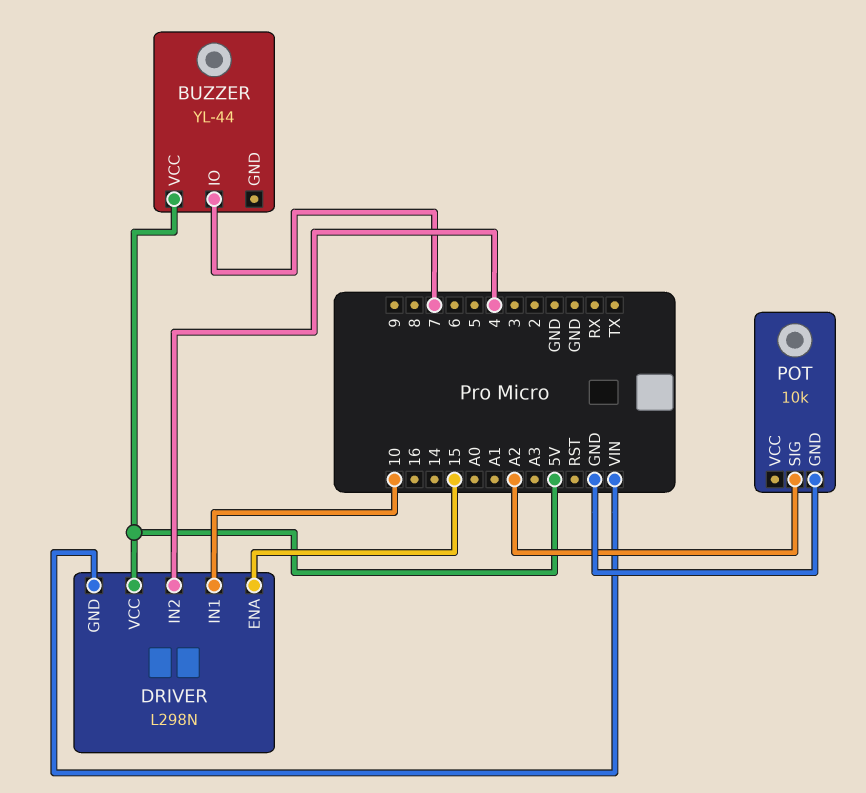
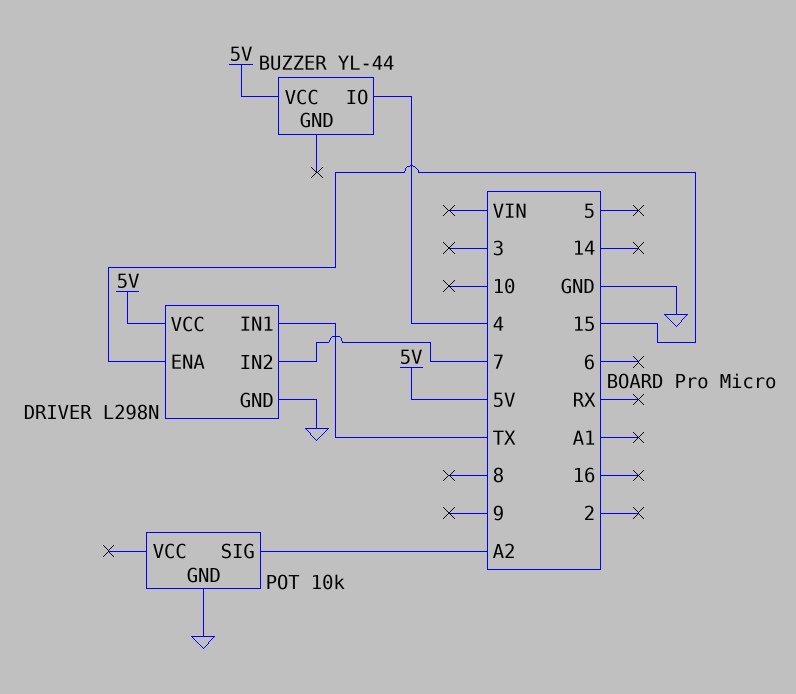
BUZZER pin IO: 7 -> 4
DRIVER pin GND: VIN -> GND
DRIVER pin IN1: 10 -> TX
DRIVER pin IN2: 4 -> 7

